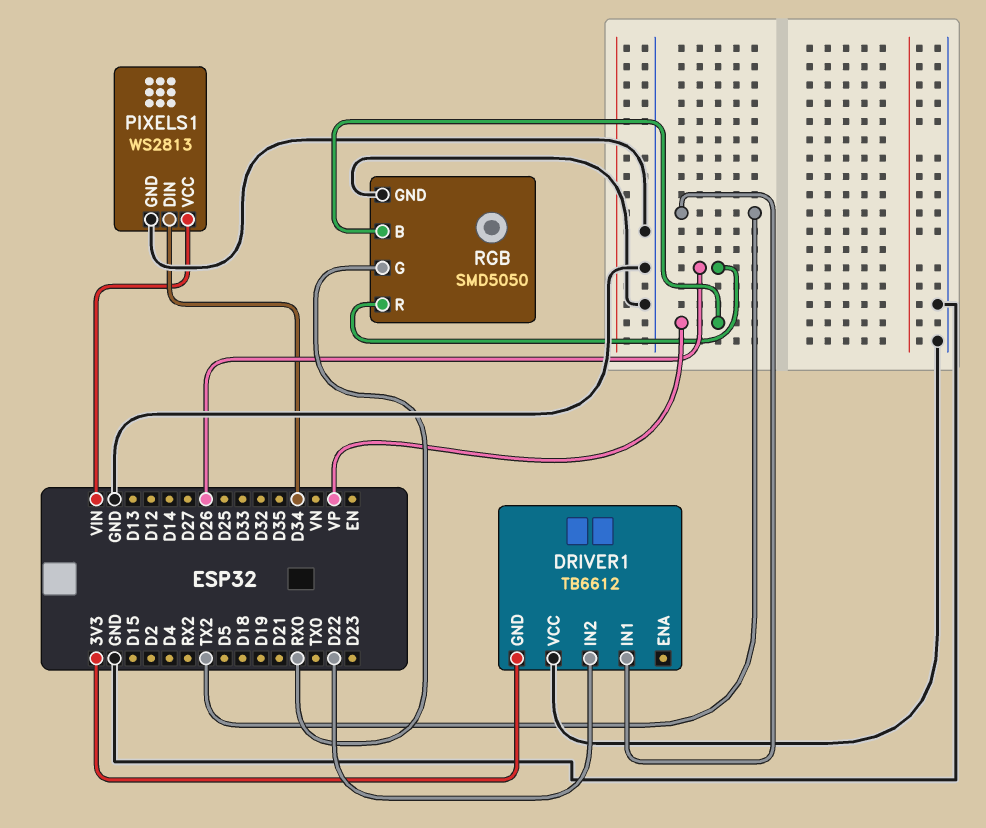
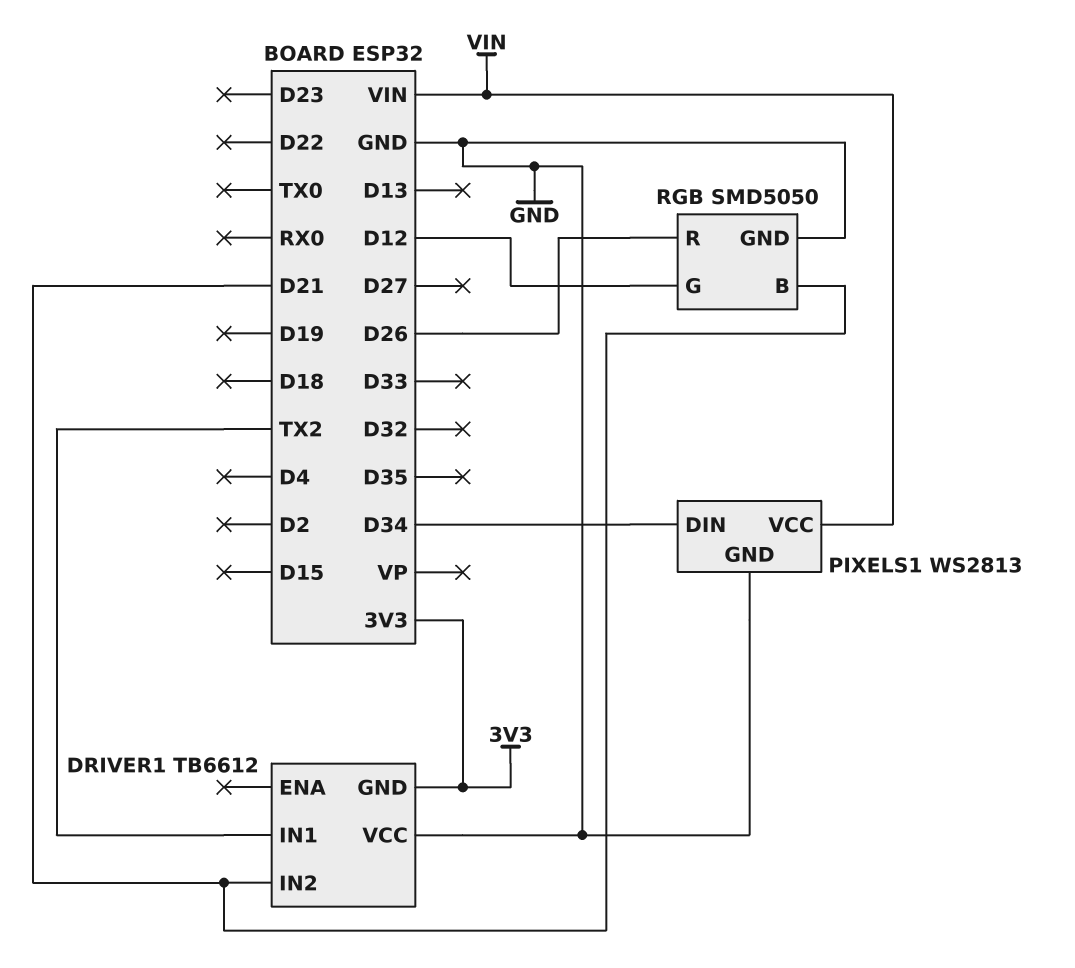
DRIVER1 pin IN2: D22 -> D21
RGB pin B: VP -> D21
RGB pin G: RX0 -> D12

